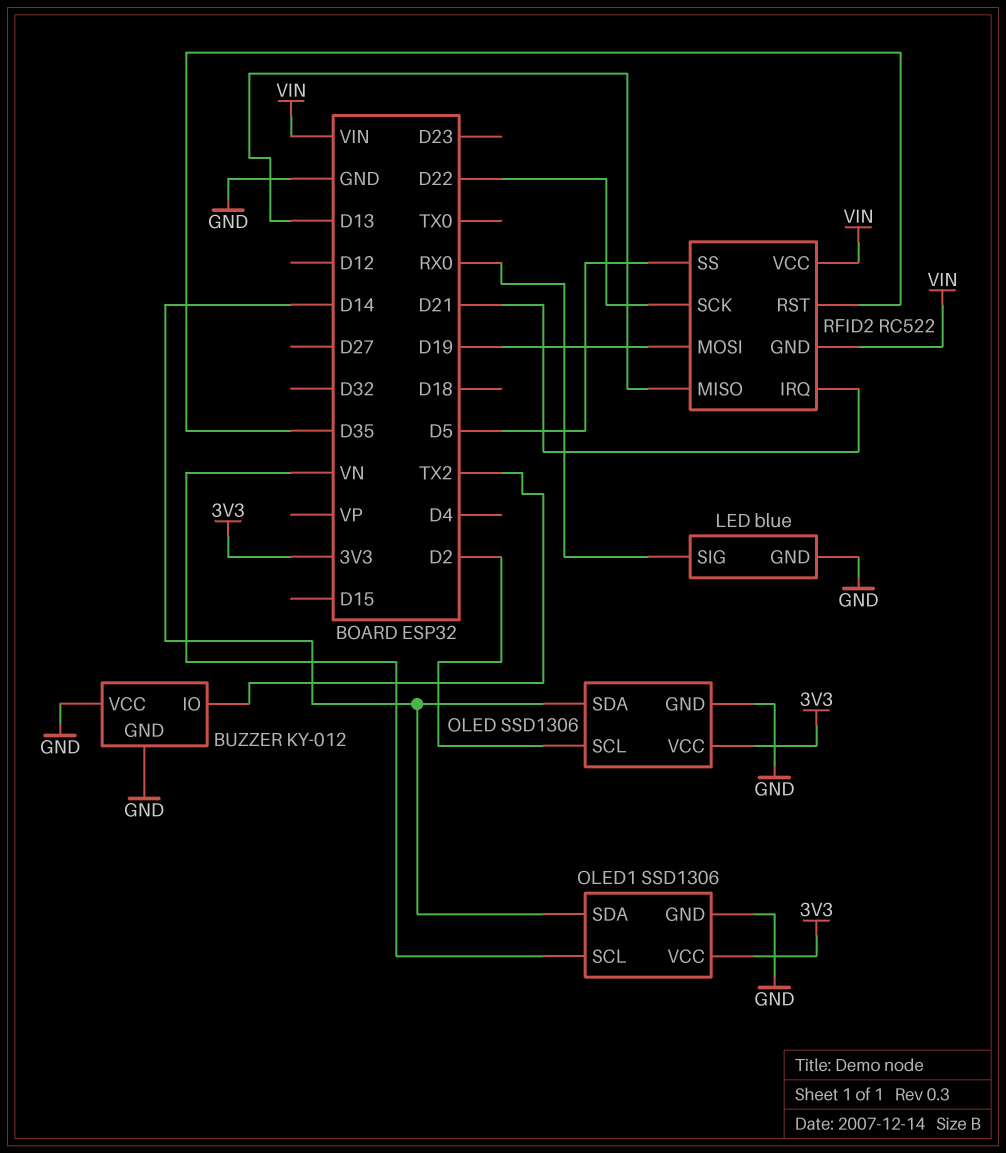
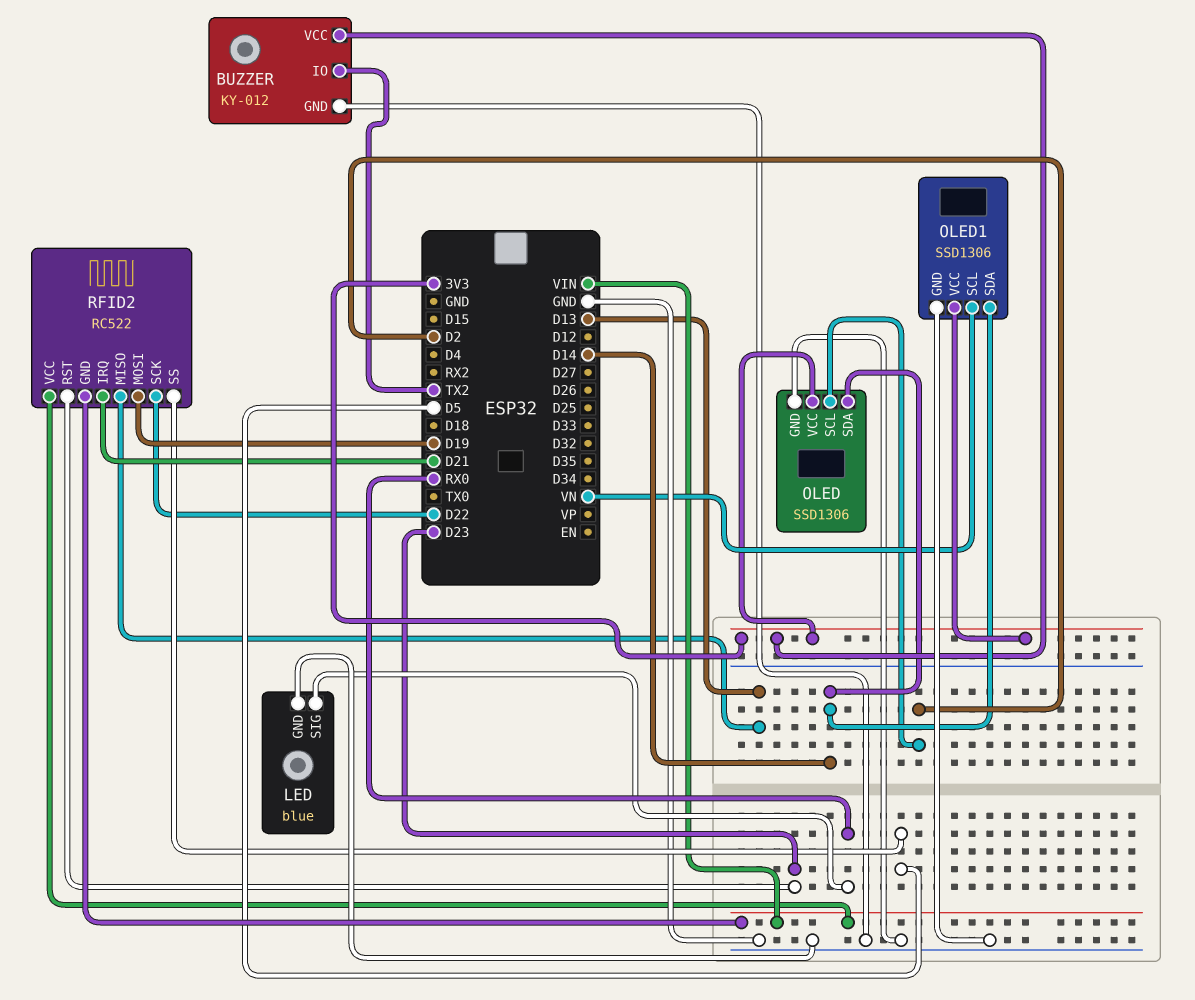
BUZZER pin VCC: GND -> 3V3
RFID2 pin RST: D35 -> D23

